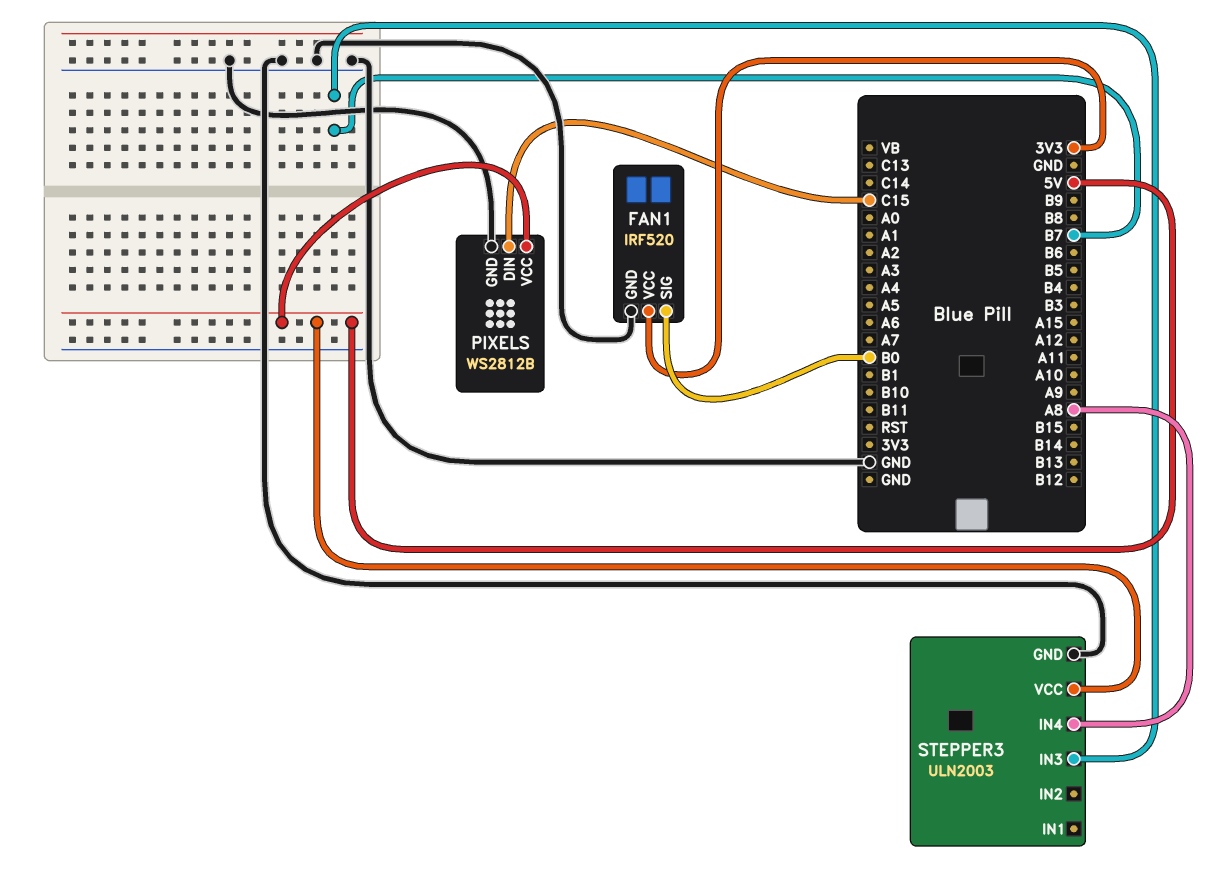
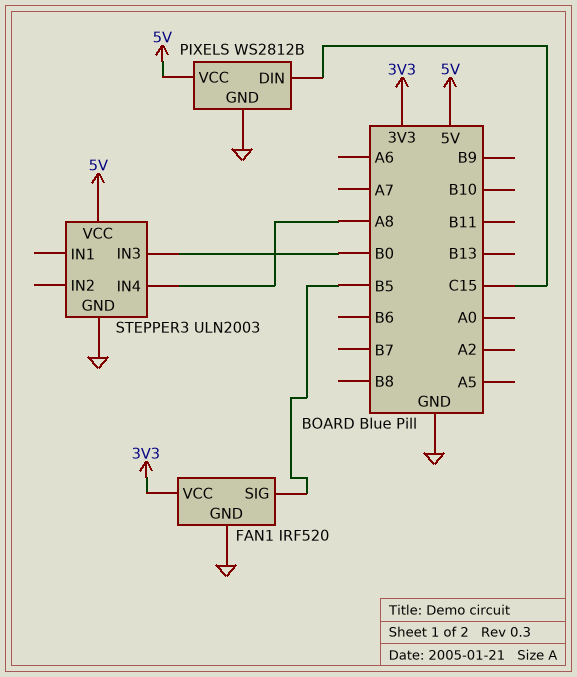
FAN1 pin SIG: B0 -> B5
STEPPER3 pin IN3: B7 -> B0

